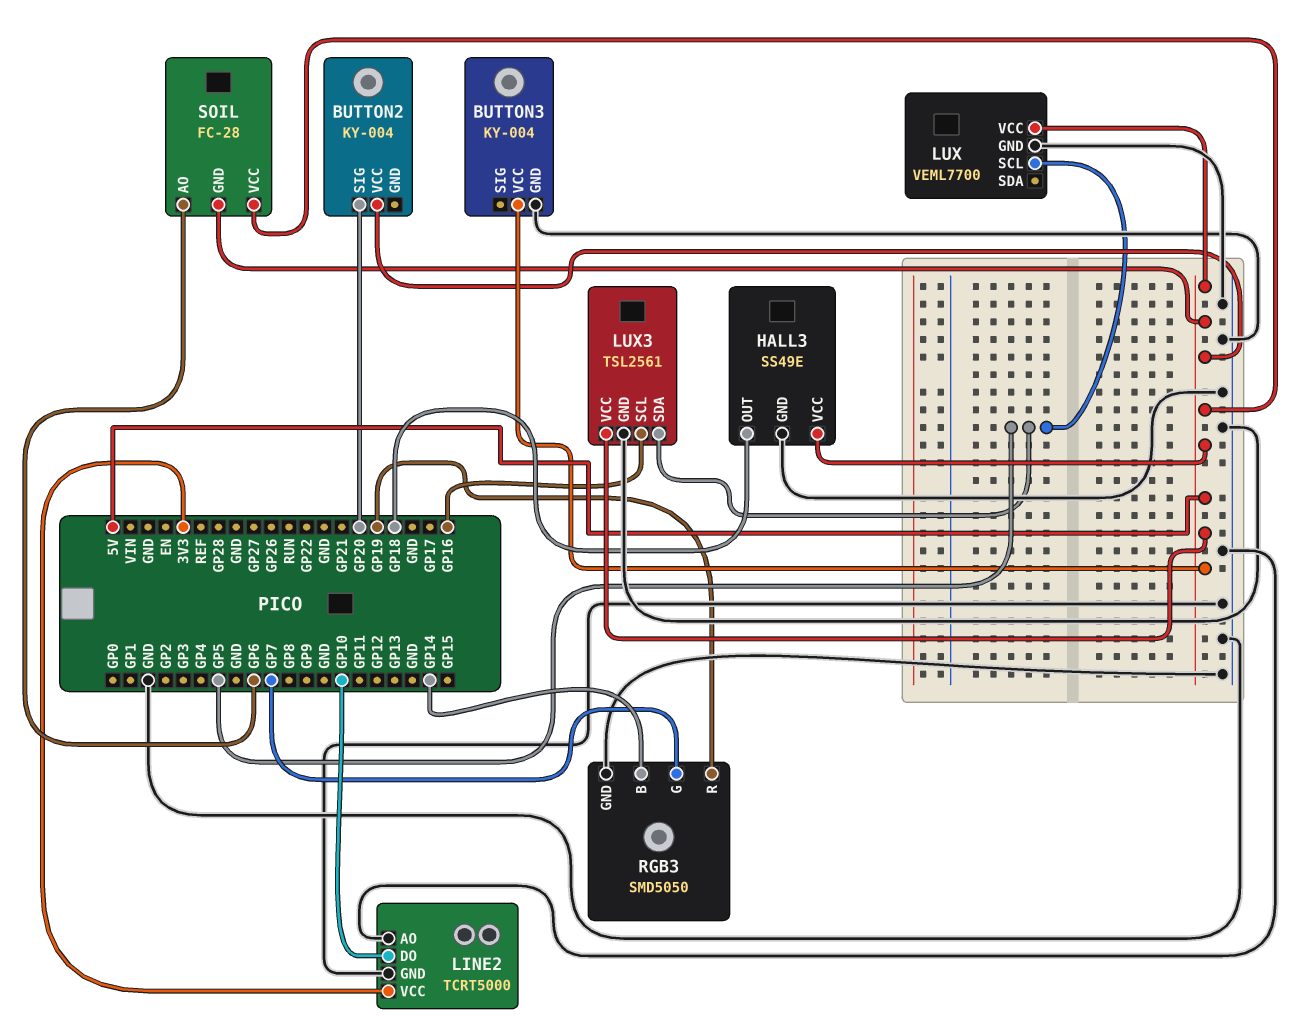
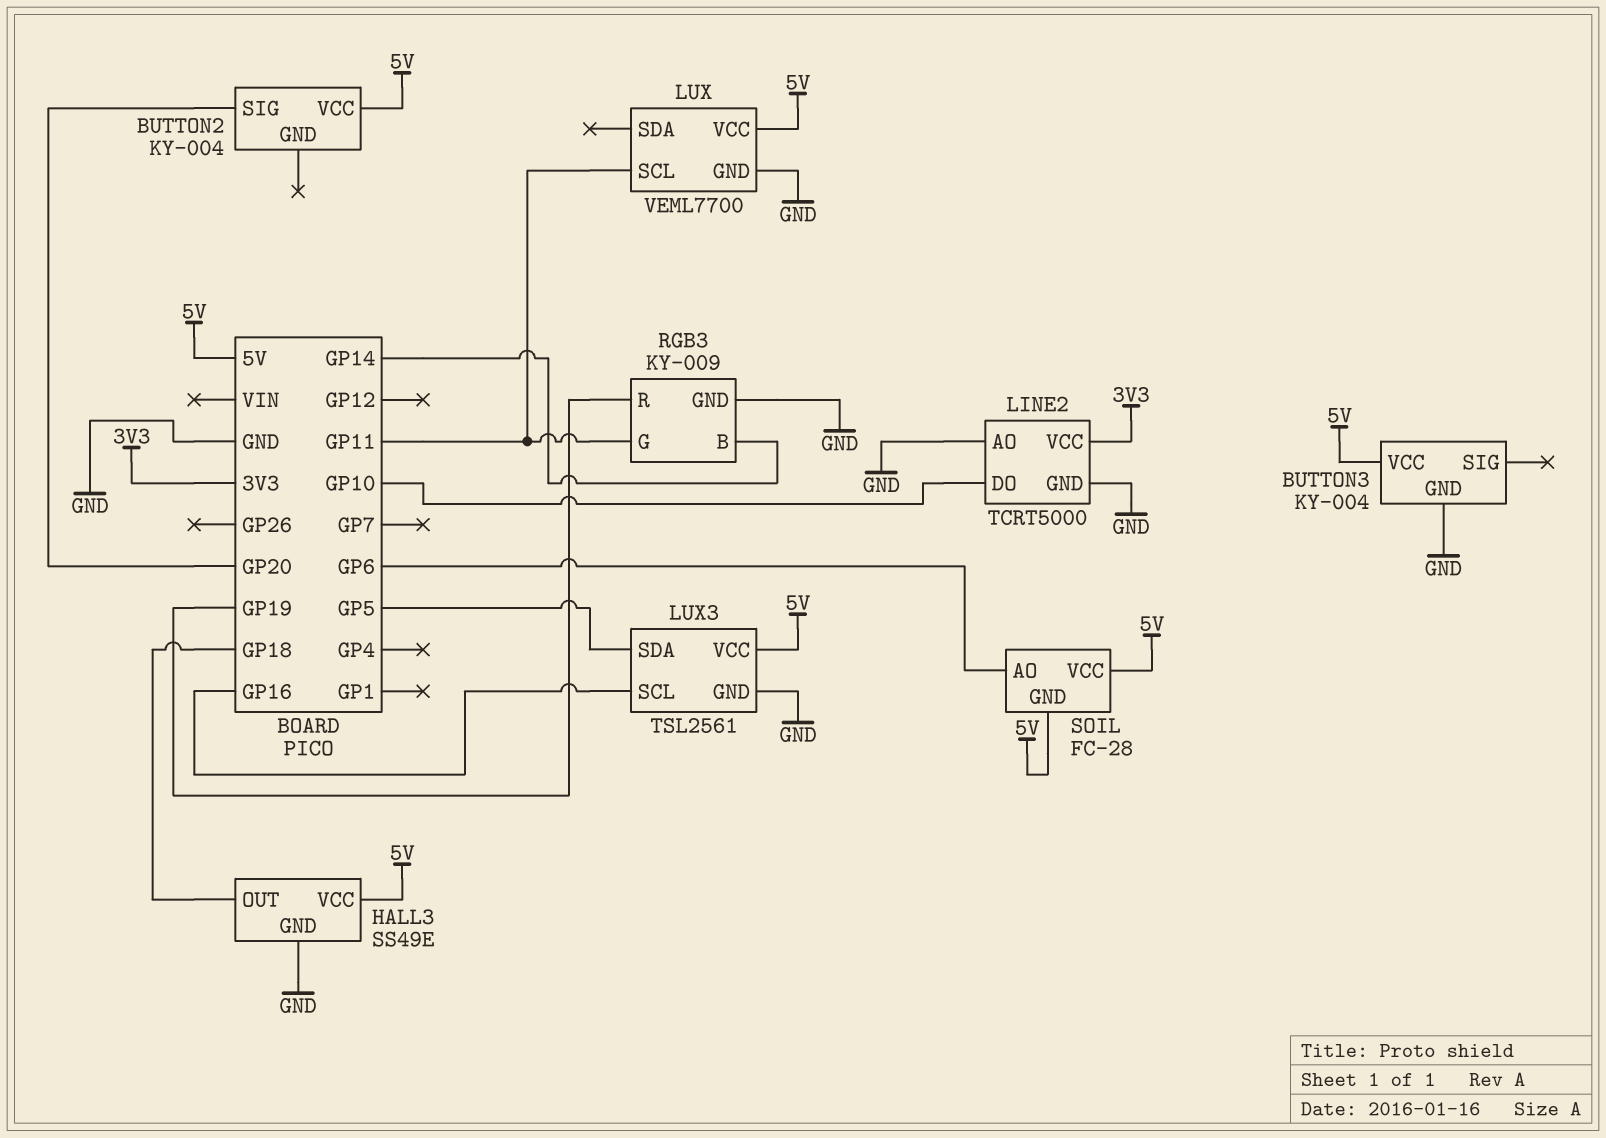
LUX pin SCL: GP5 -> GP11
RGB3: SMD5050 -> KY-009
RGB3 pin G: GP7 -> GP11

